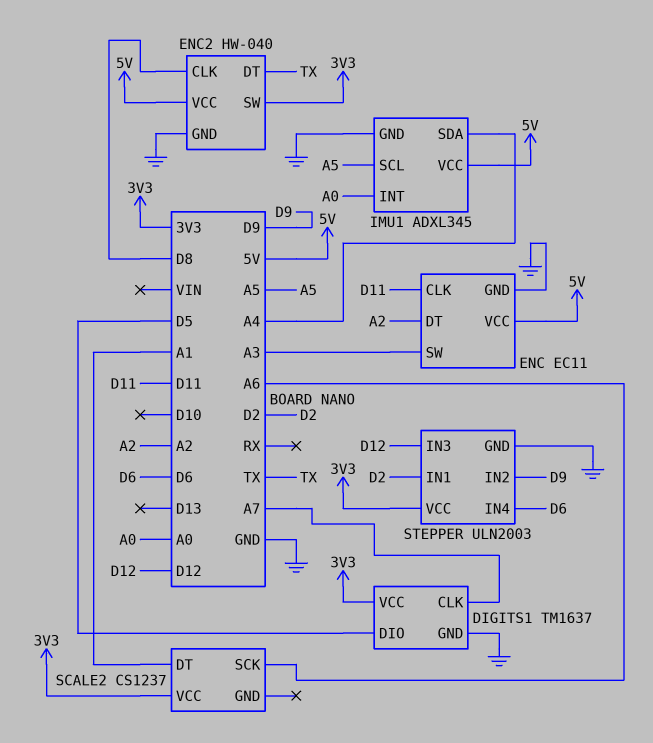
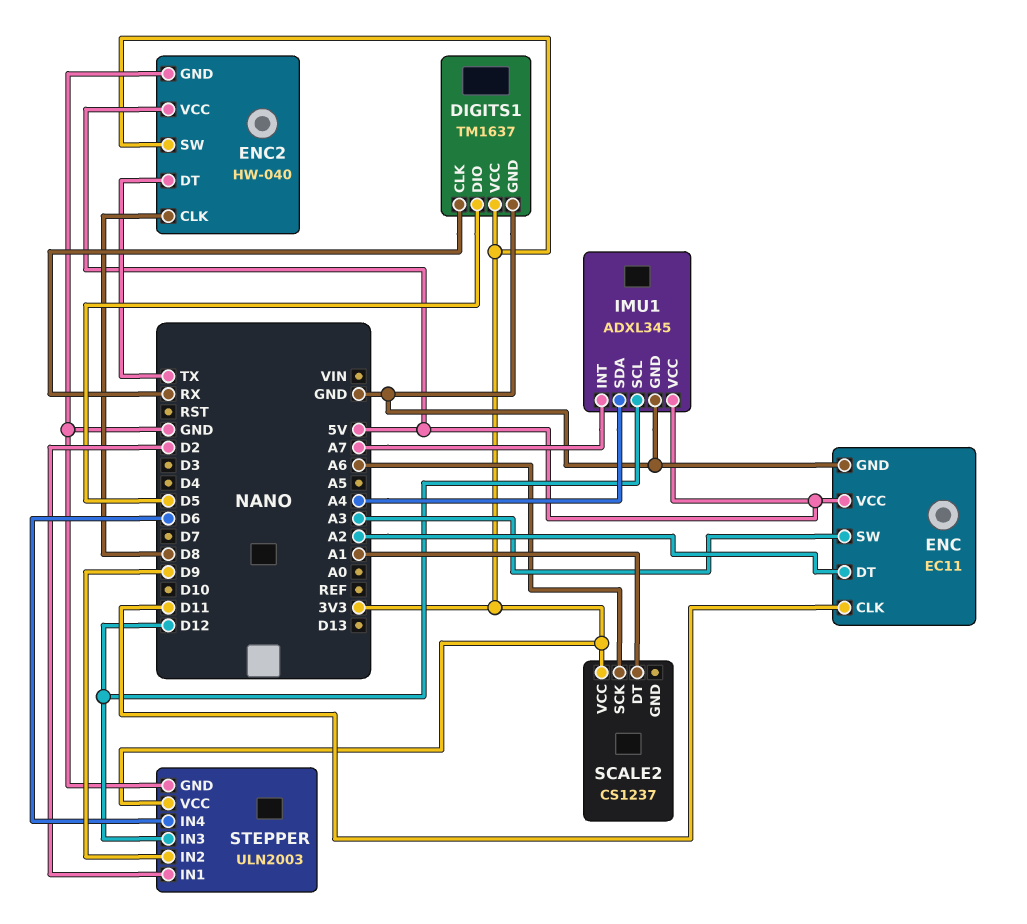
DIGITS1 pin CLK: A7 -> RX
IMU1 pin INT: A0 -> A7
IMU1 pin SCL: A5 -> D12

